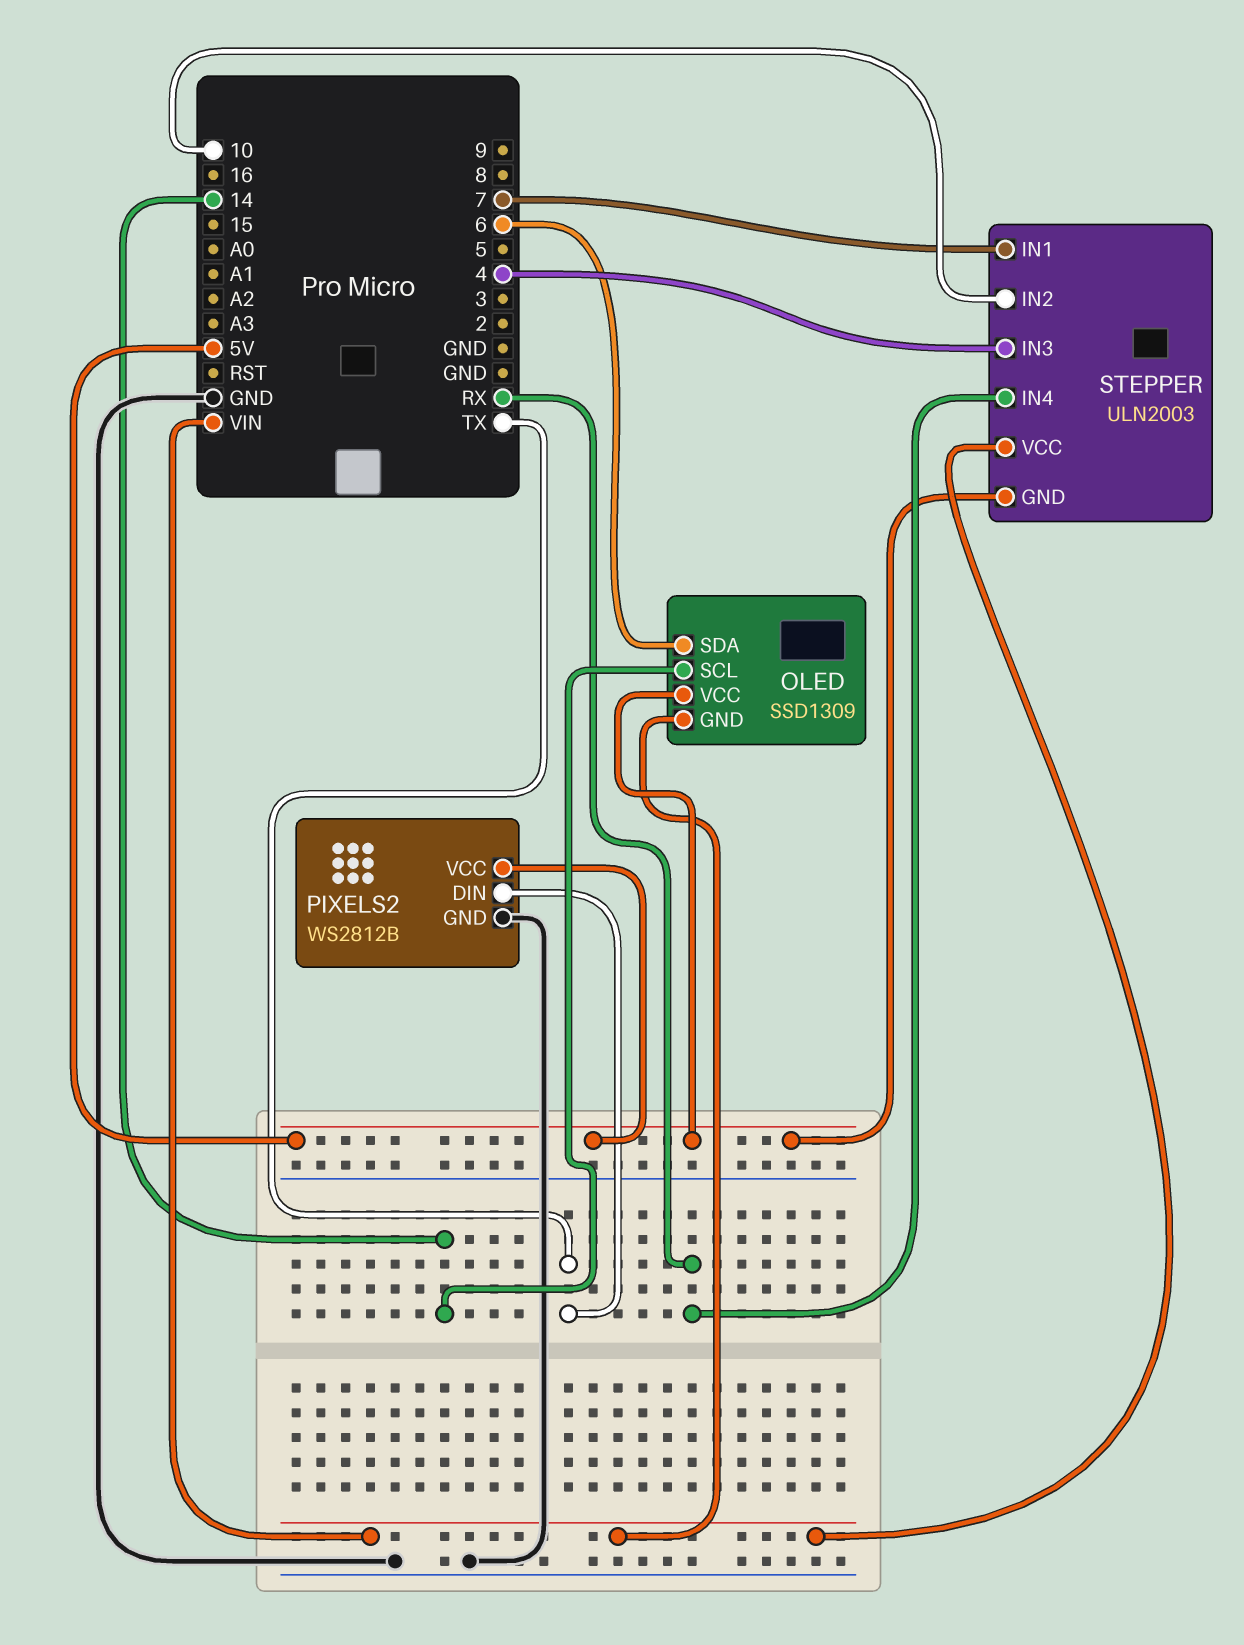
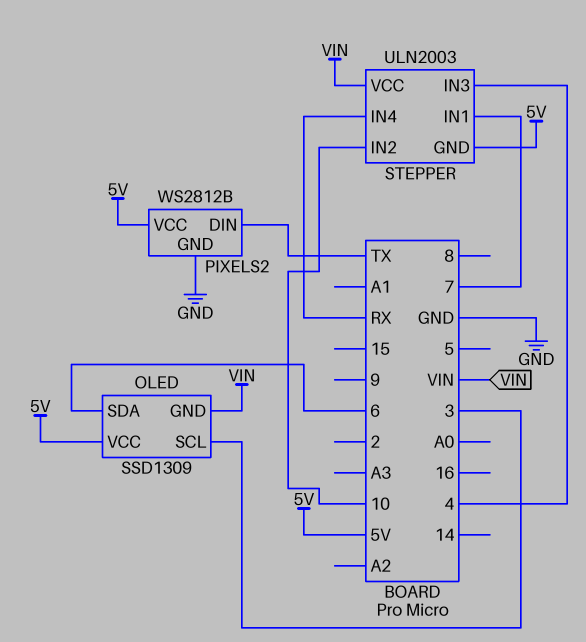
OLED pin SCL: 14 -> 3

